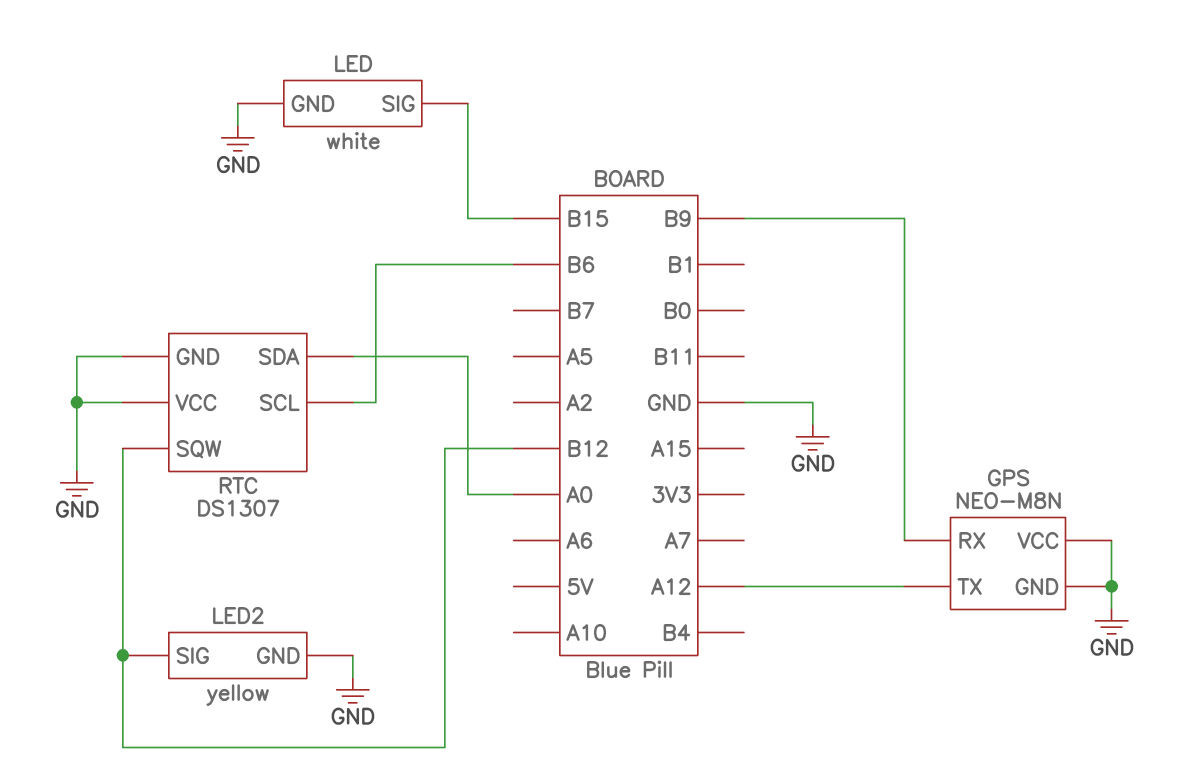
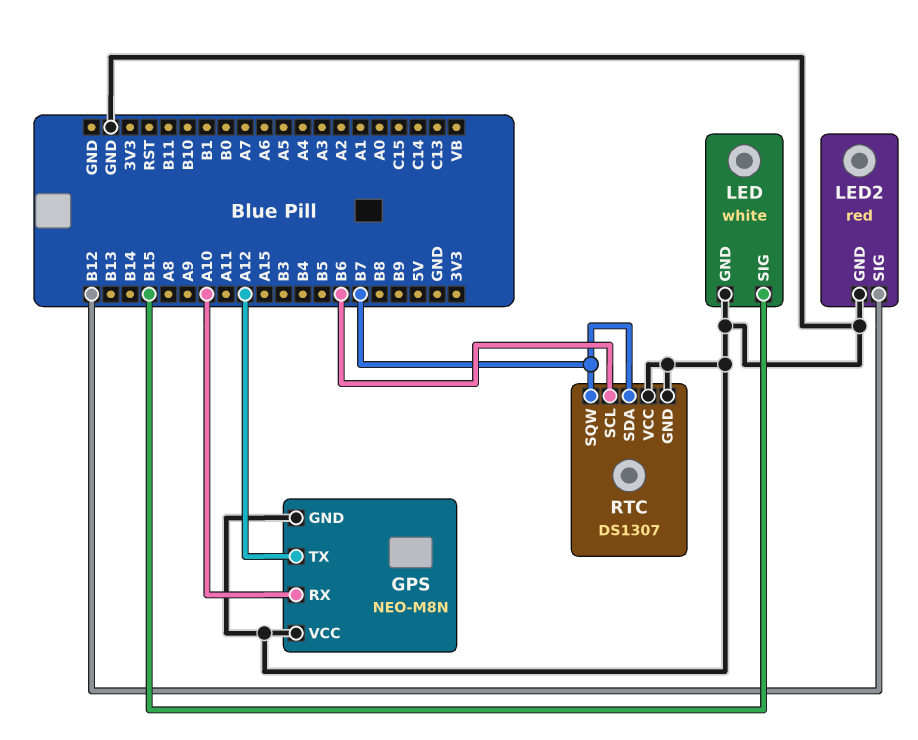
GPS pin RX: B9 -> A10
LED2: yellow -> red
RTC pin SDA: A0 -> B7
RTC pin SQW: B12 -> B7

